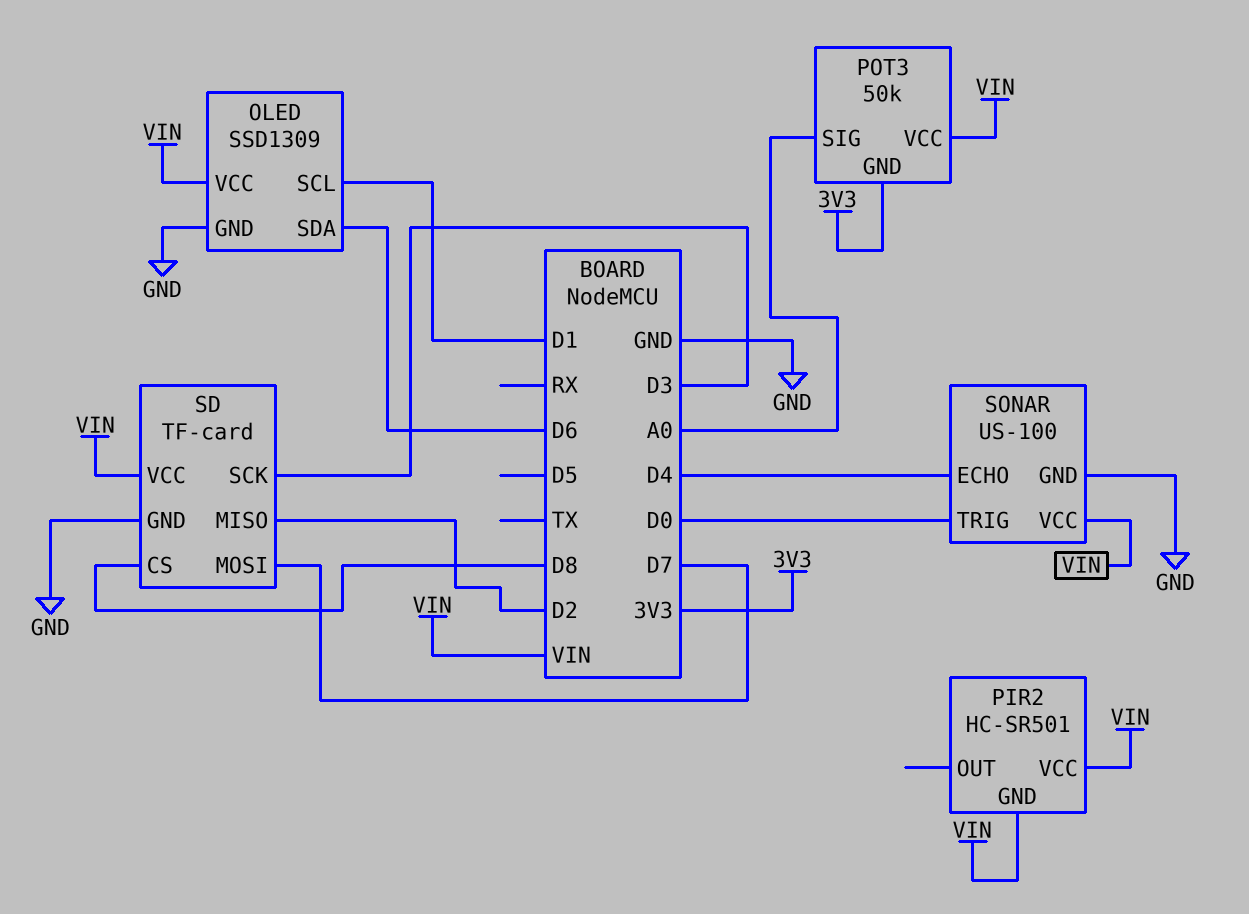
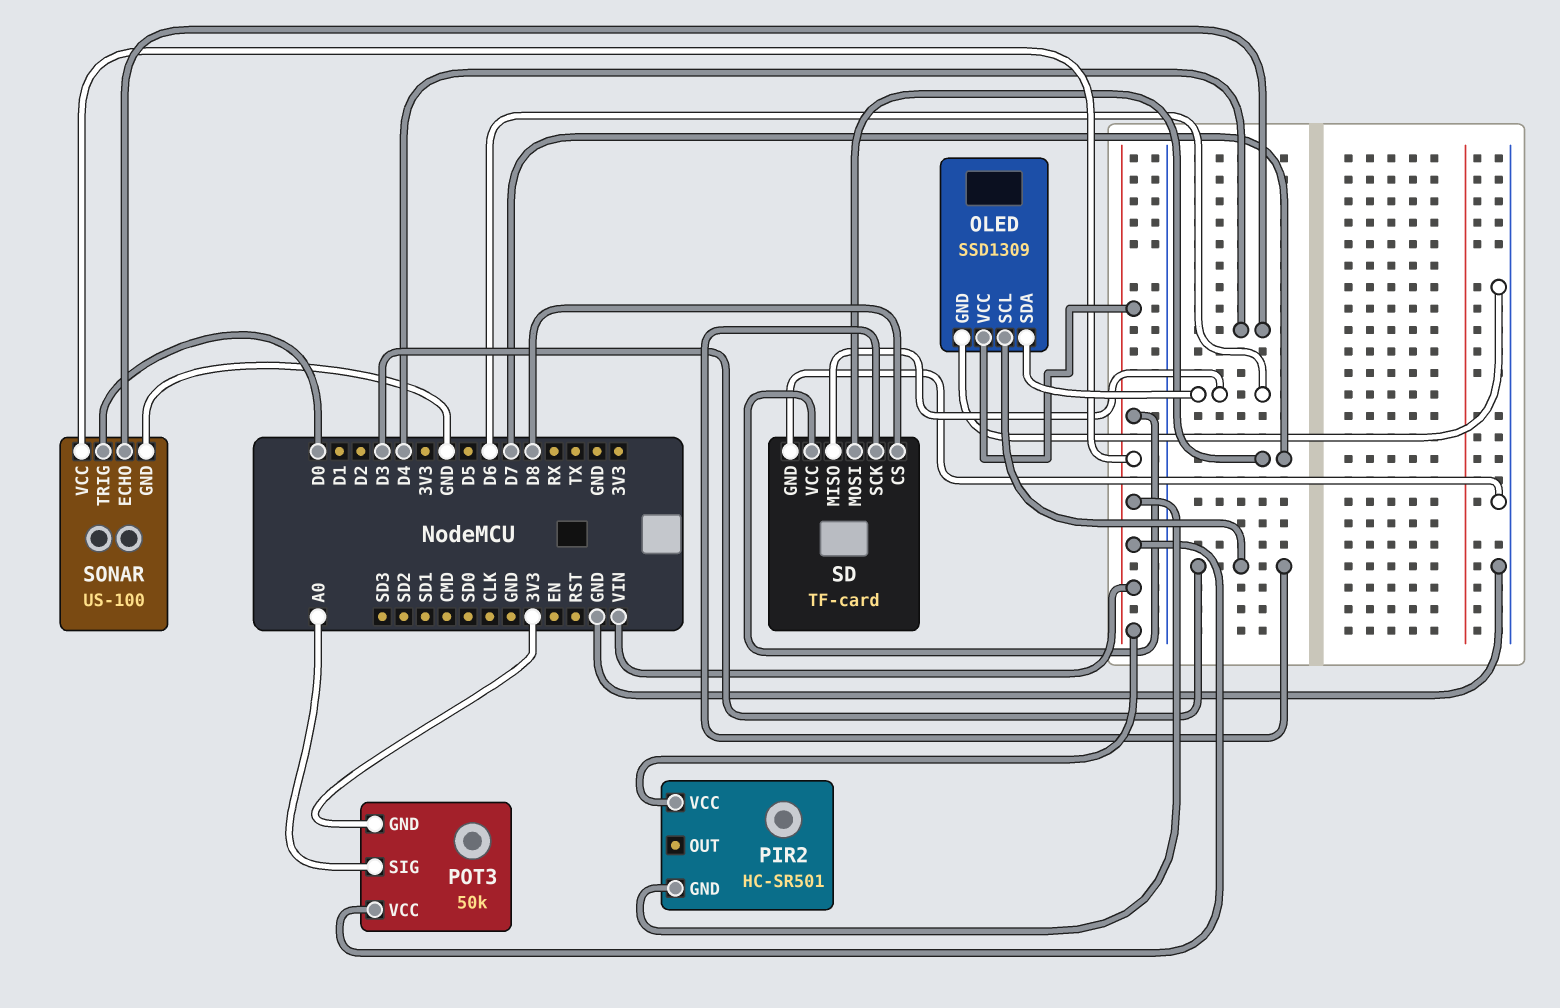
OLED pin SCL: D1 -> D3
SD pin MISO: D2 -> D6

